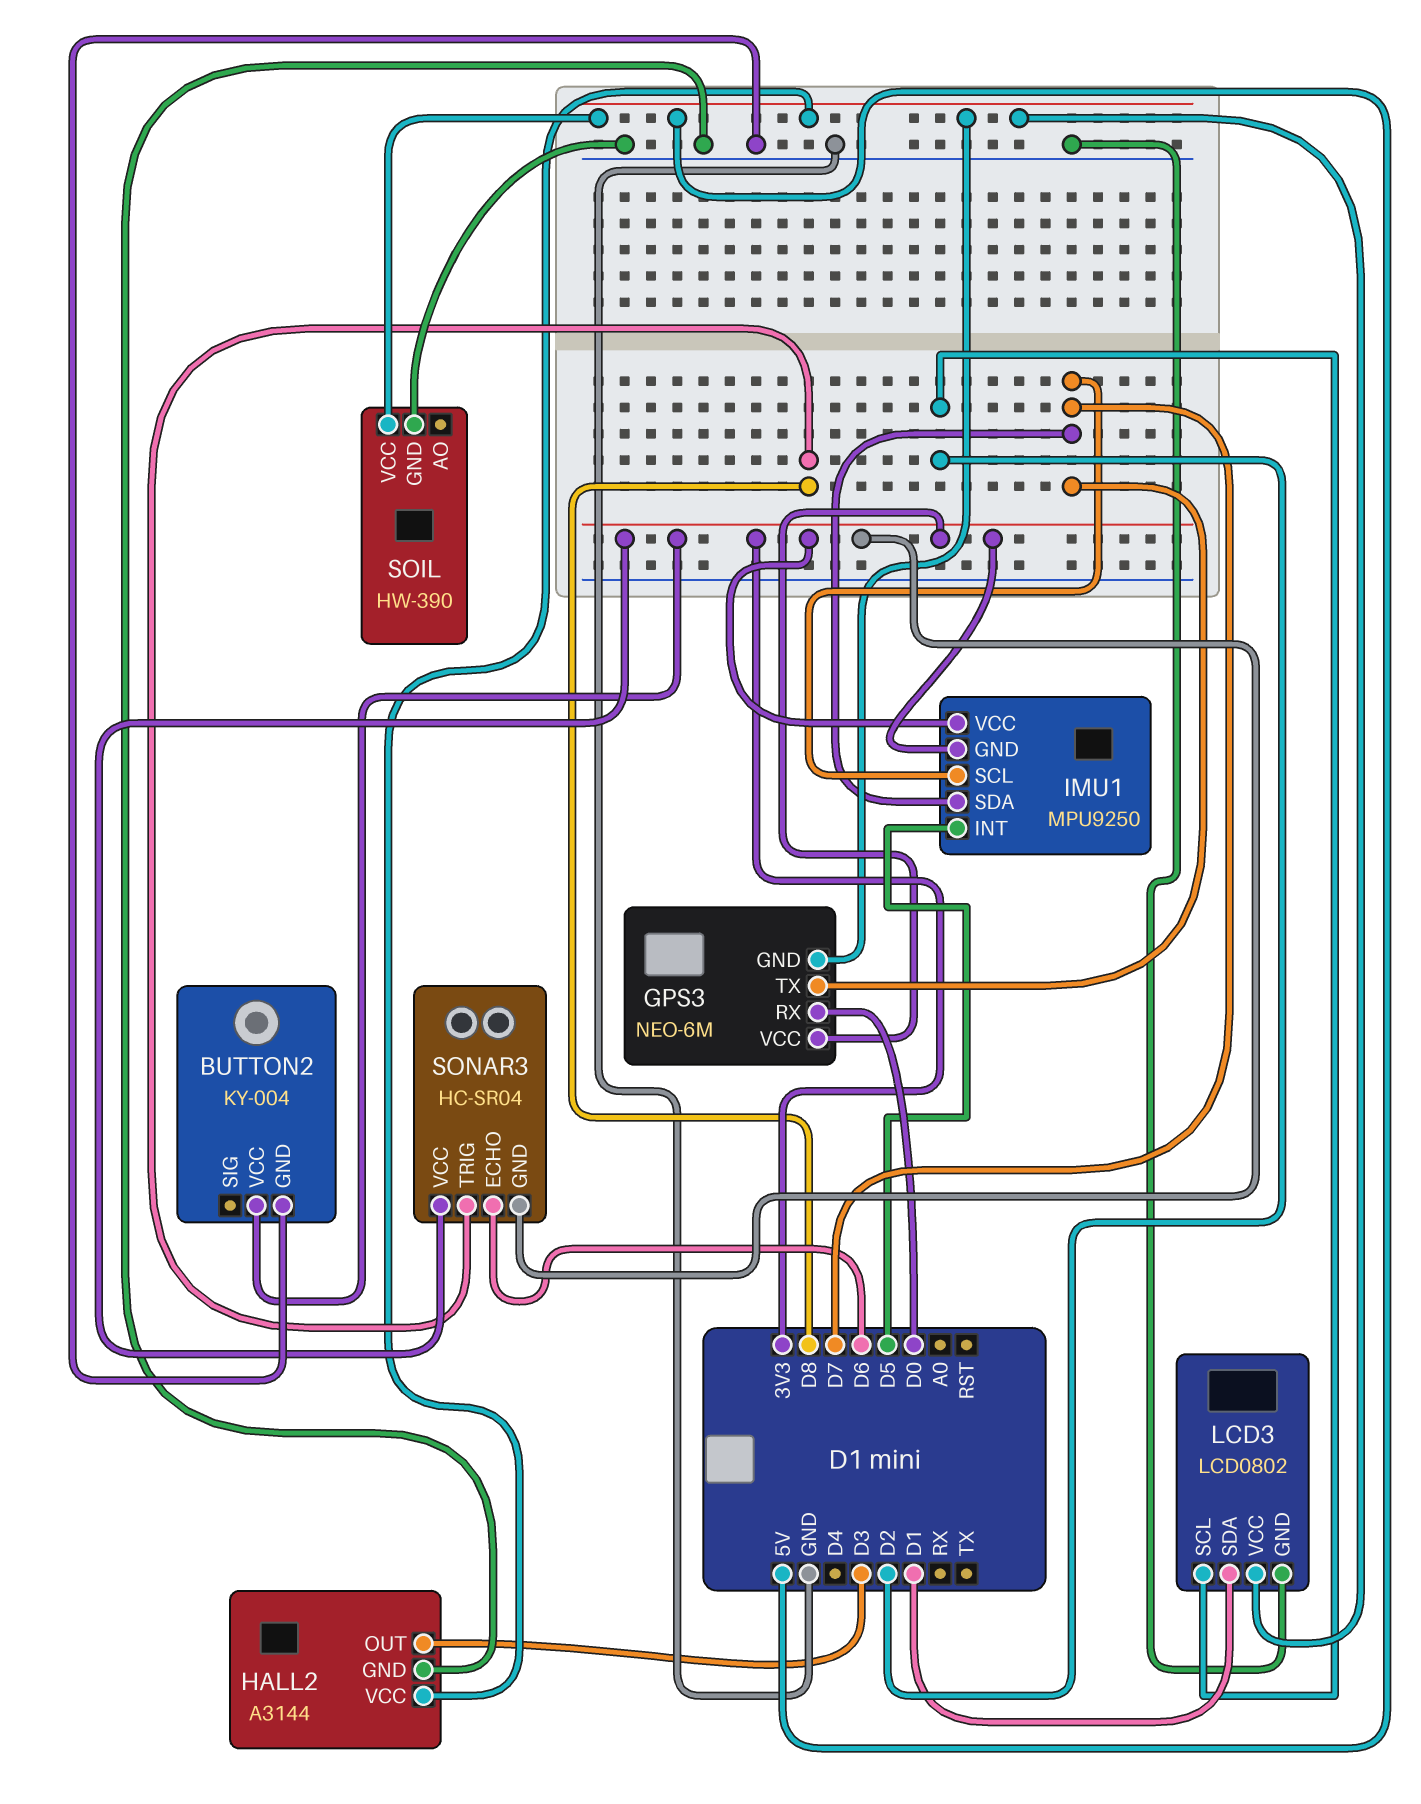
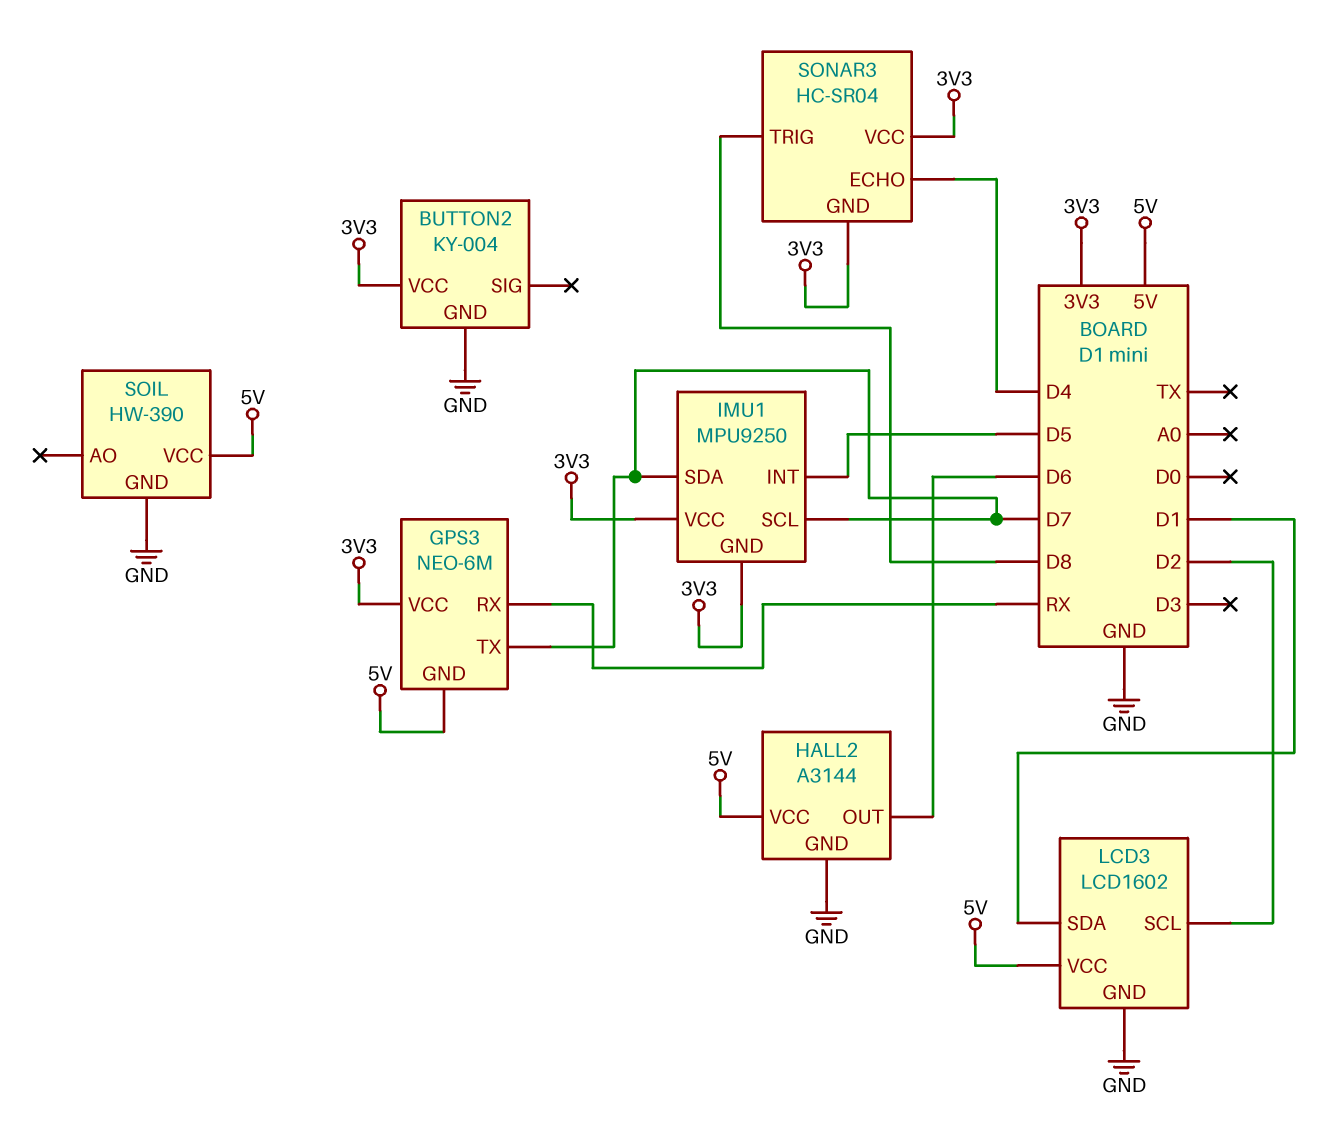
GPS3 pin RX: D0 -> RX
HALL2 pin OUT: D3 -> D6
LCD3: LCD0802 -> LCD1602
SONAR3 pin ECHO: D6 -> D4

